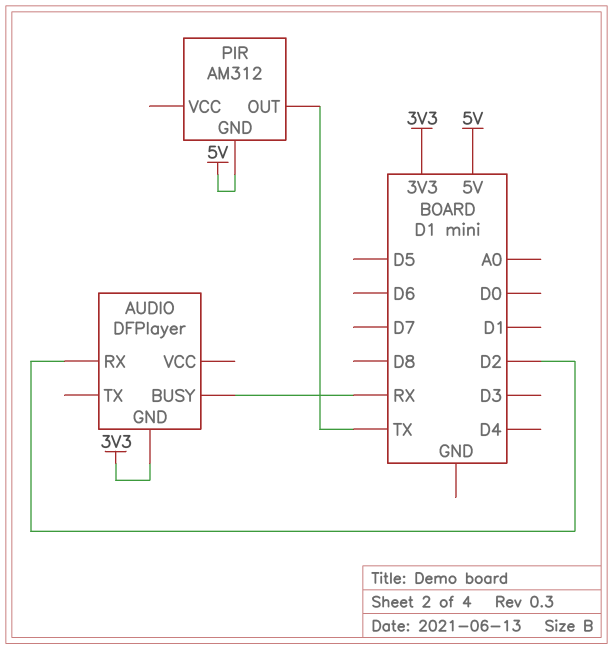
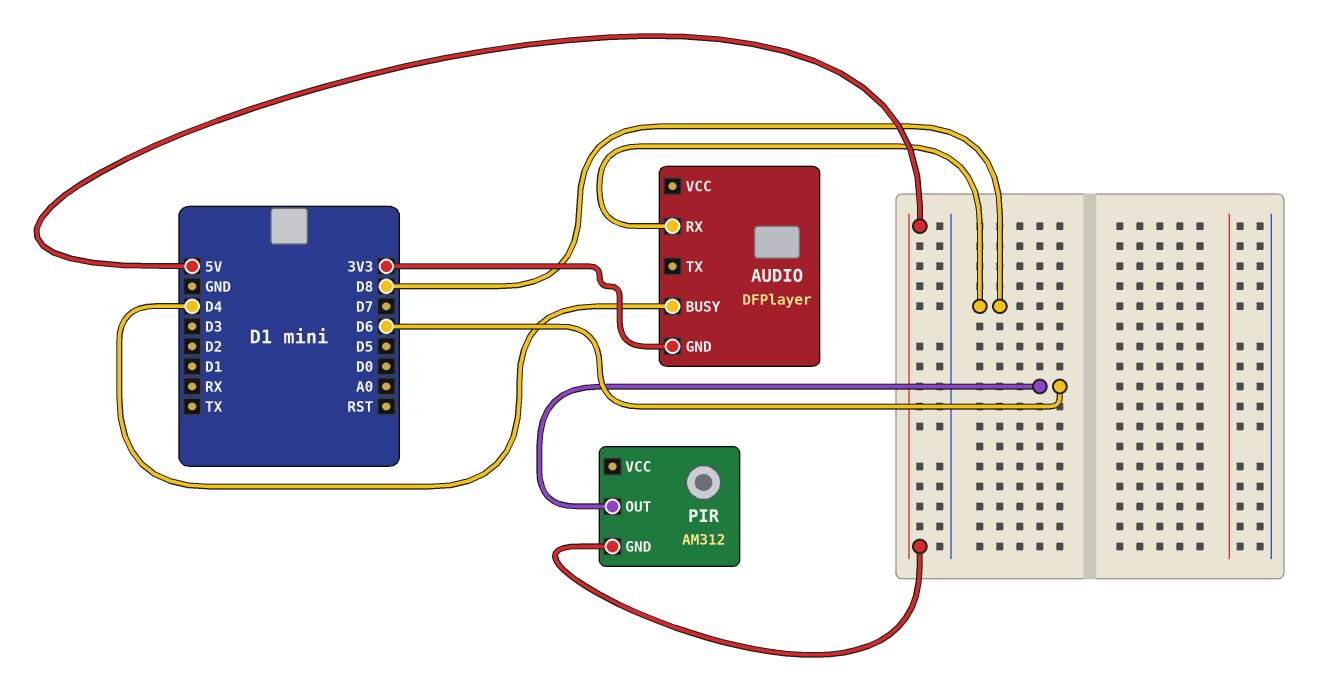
AUDIO pin BUSY: RX -> D4
AUDIO pin RX: D2 -> D8
PIR pin OUT: TX -> D6

